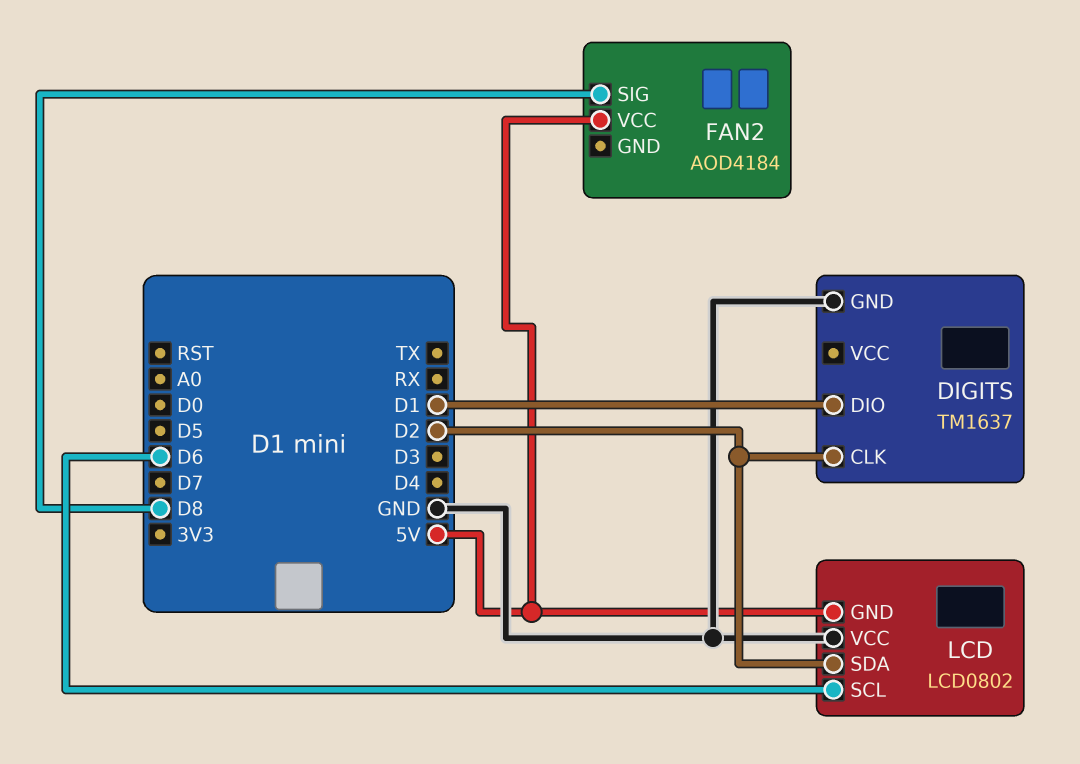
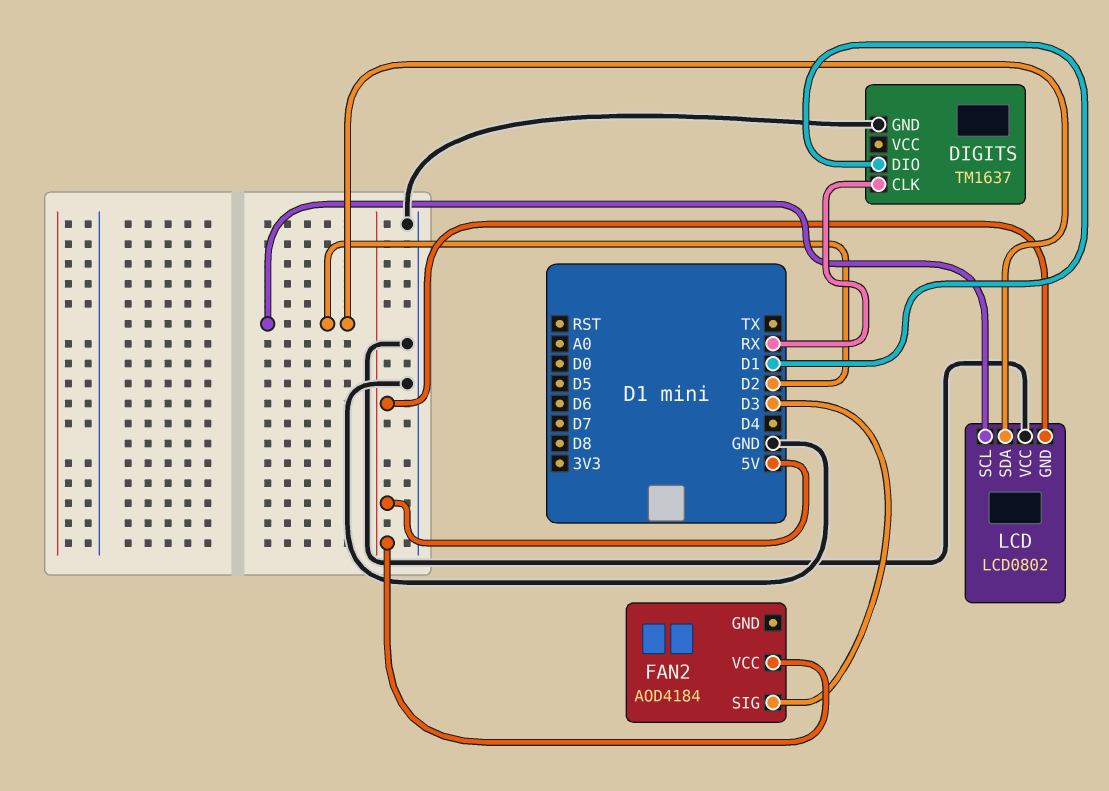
DIGITS pin CLK: D2 -> RX
FAN2 pin SIG: D8 -> D3
LCD pin SCL: D6 -> D2

